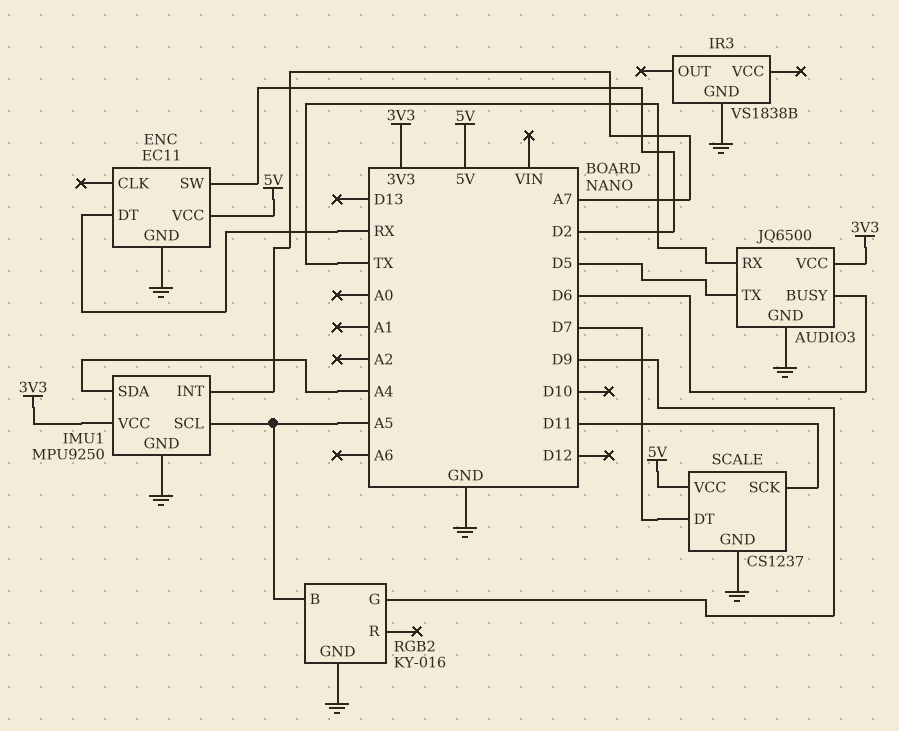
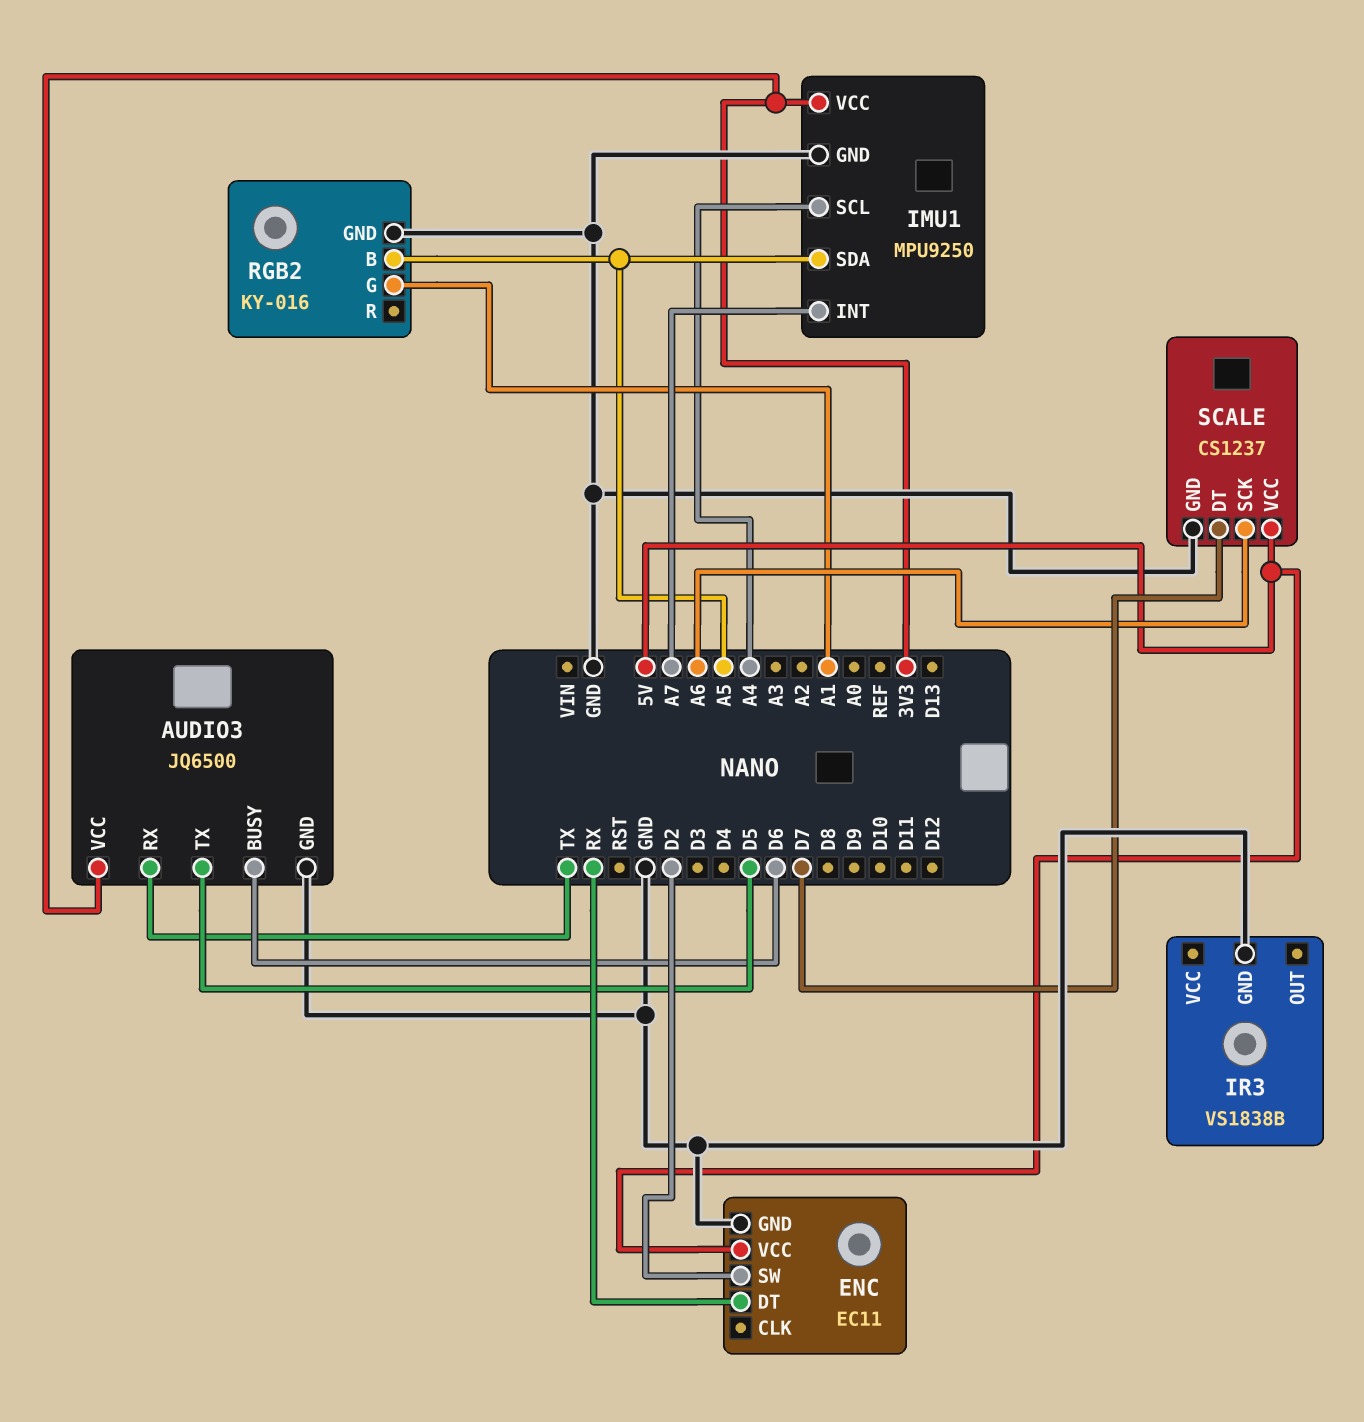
IMU1 pin SCL: A5 -> A4
IMU1 pin SDA: A4 -> A5
RGB2 pin G: D9 -> A1
SCALE pin SCK: D11 -> A6

